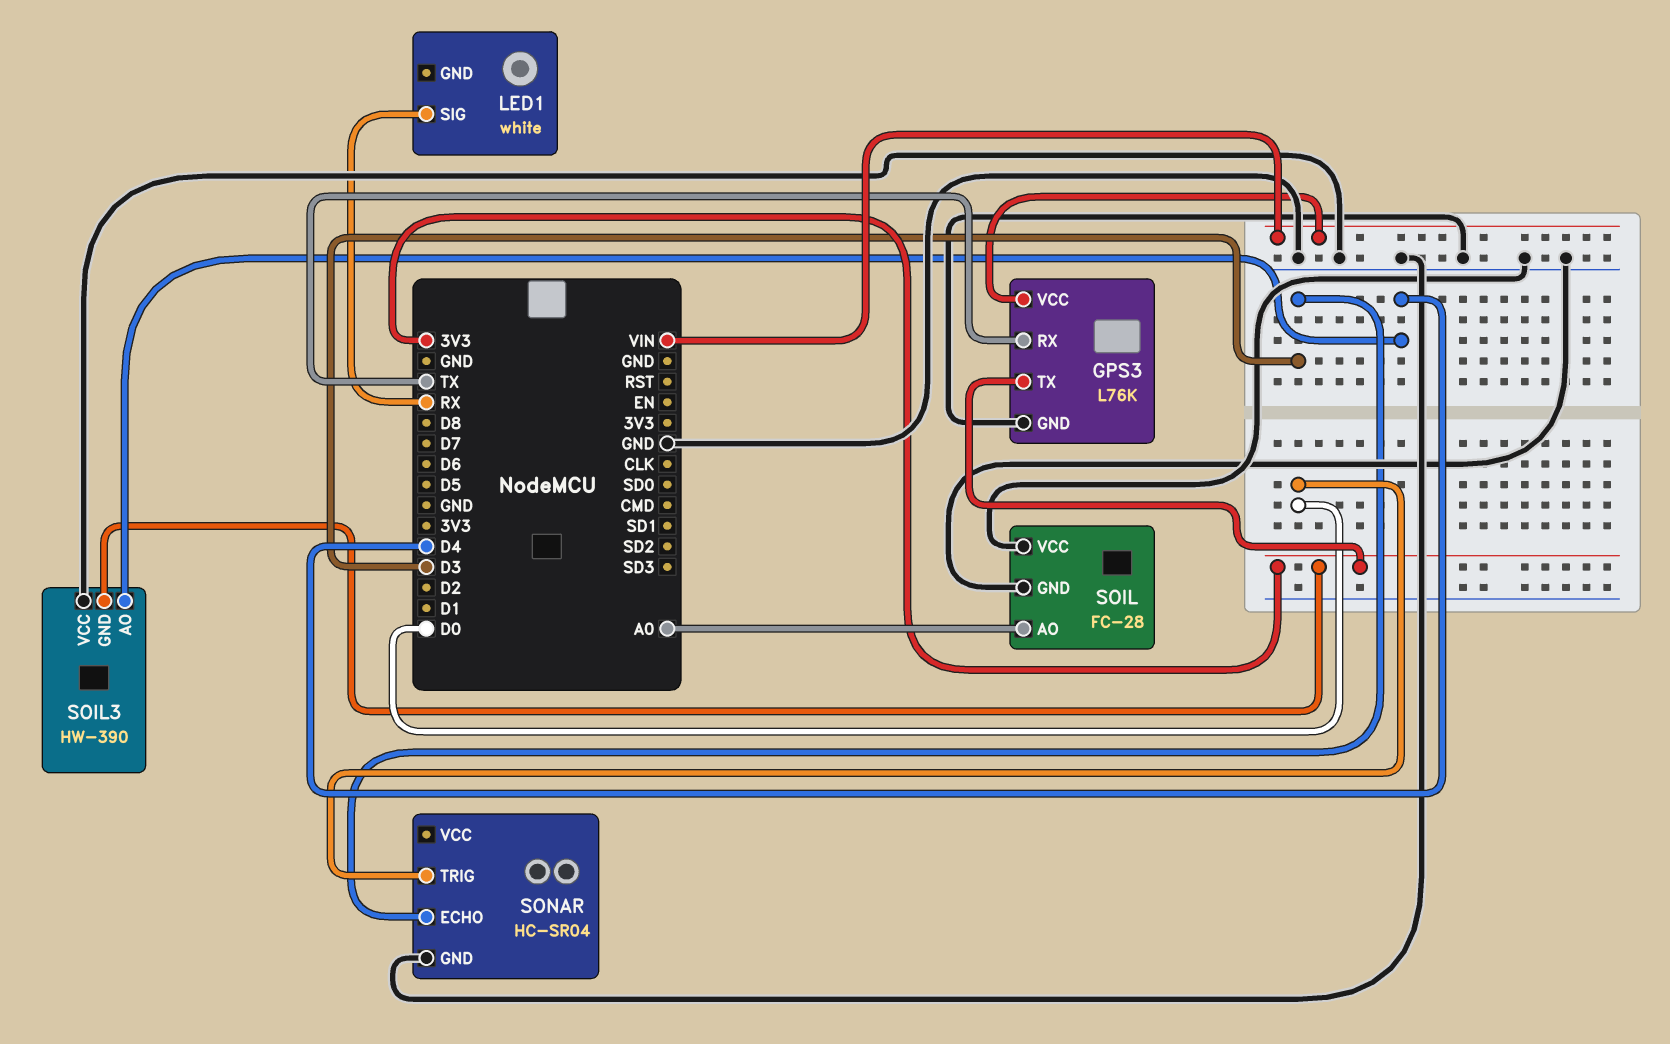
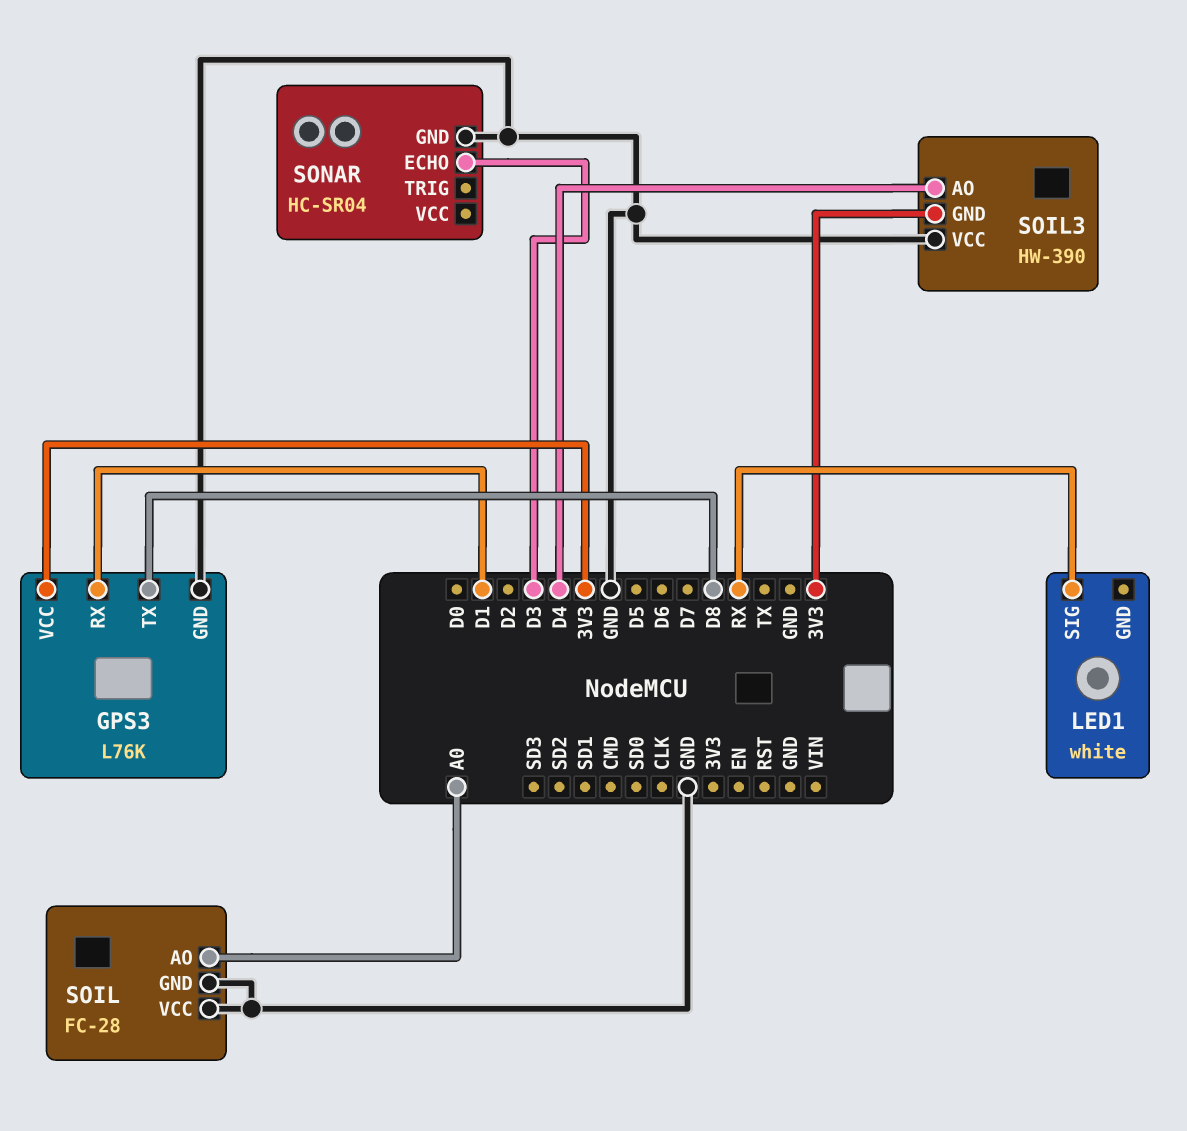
GPS3 pin RX: TX -> D1
GPS3 pin TX: 3V3 -> D8
GPS3 pin VCC: VIN -> 3V3
SONAR pin TRIG: D0 -> none

